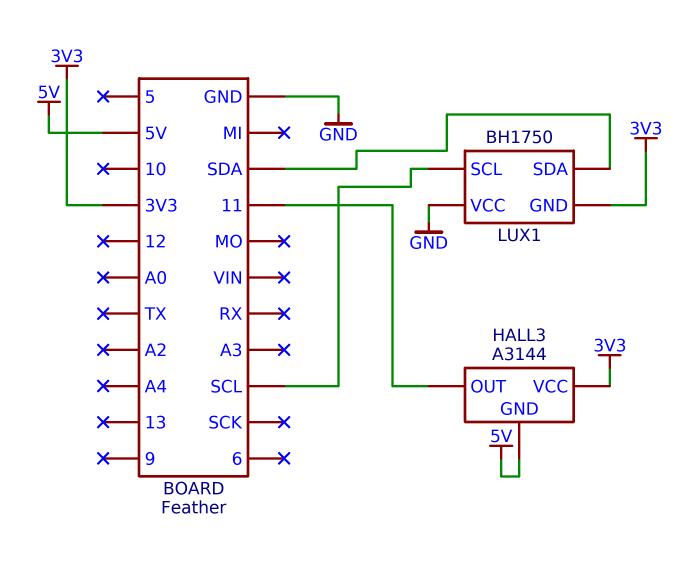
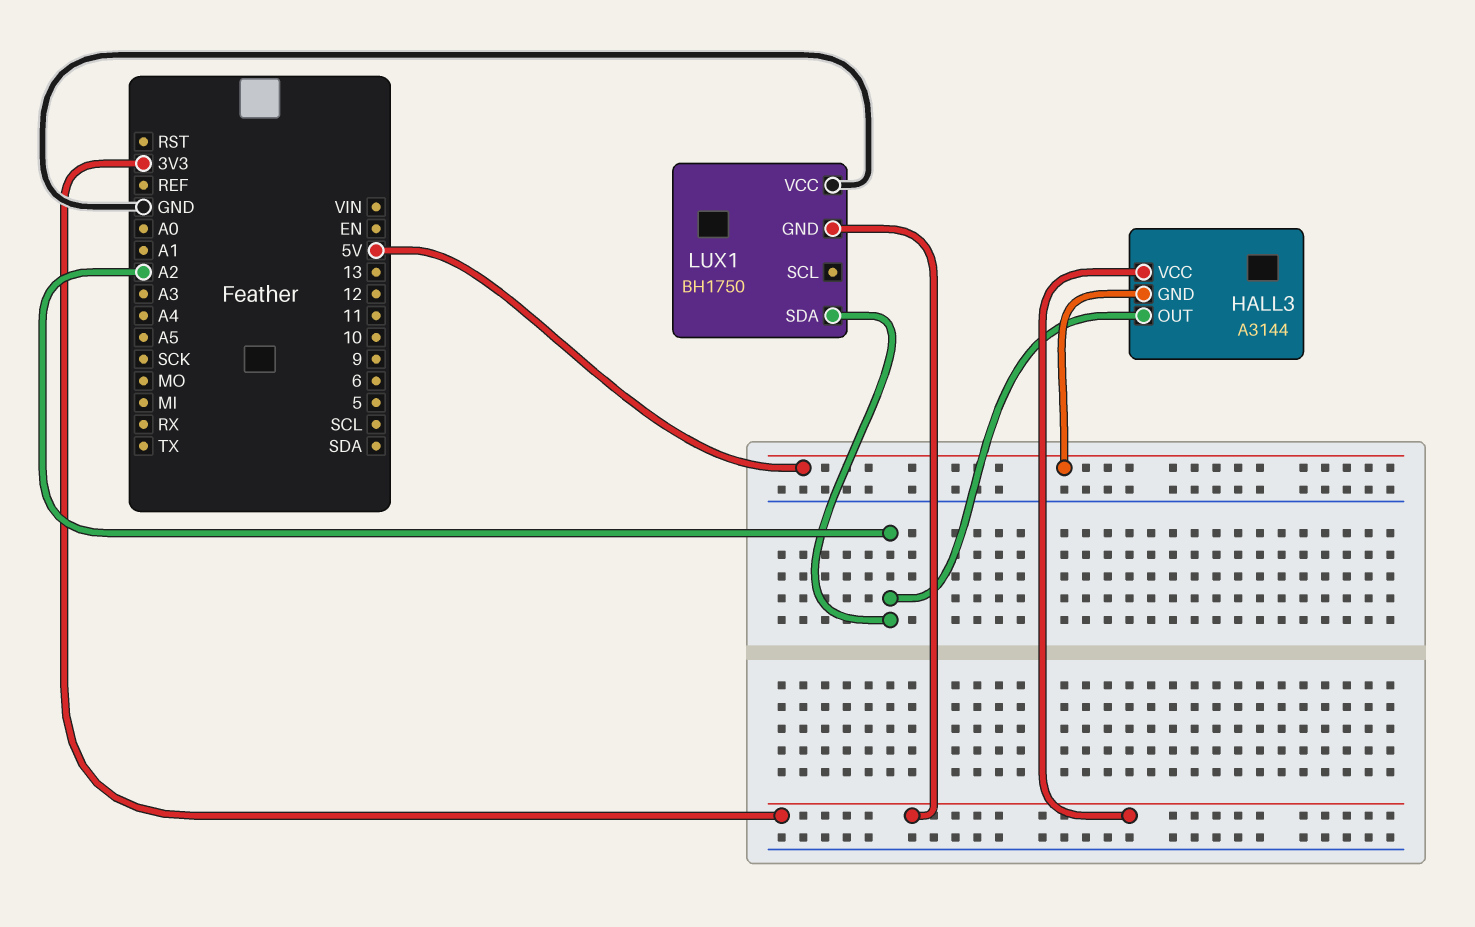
HALL3 pin OUT: 11 -> A2
LUX1 pin SCL: SCL -> none
LUX1 pin SDA: SDA -> A2

